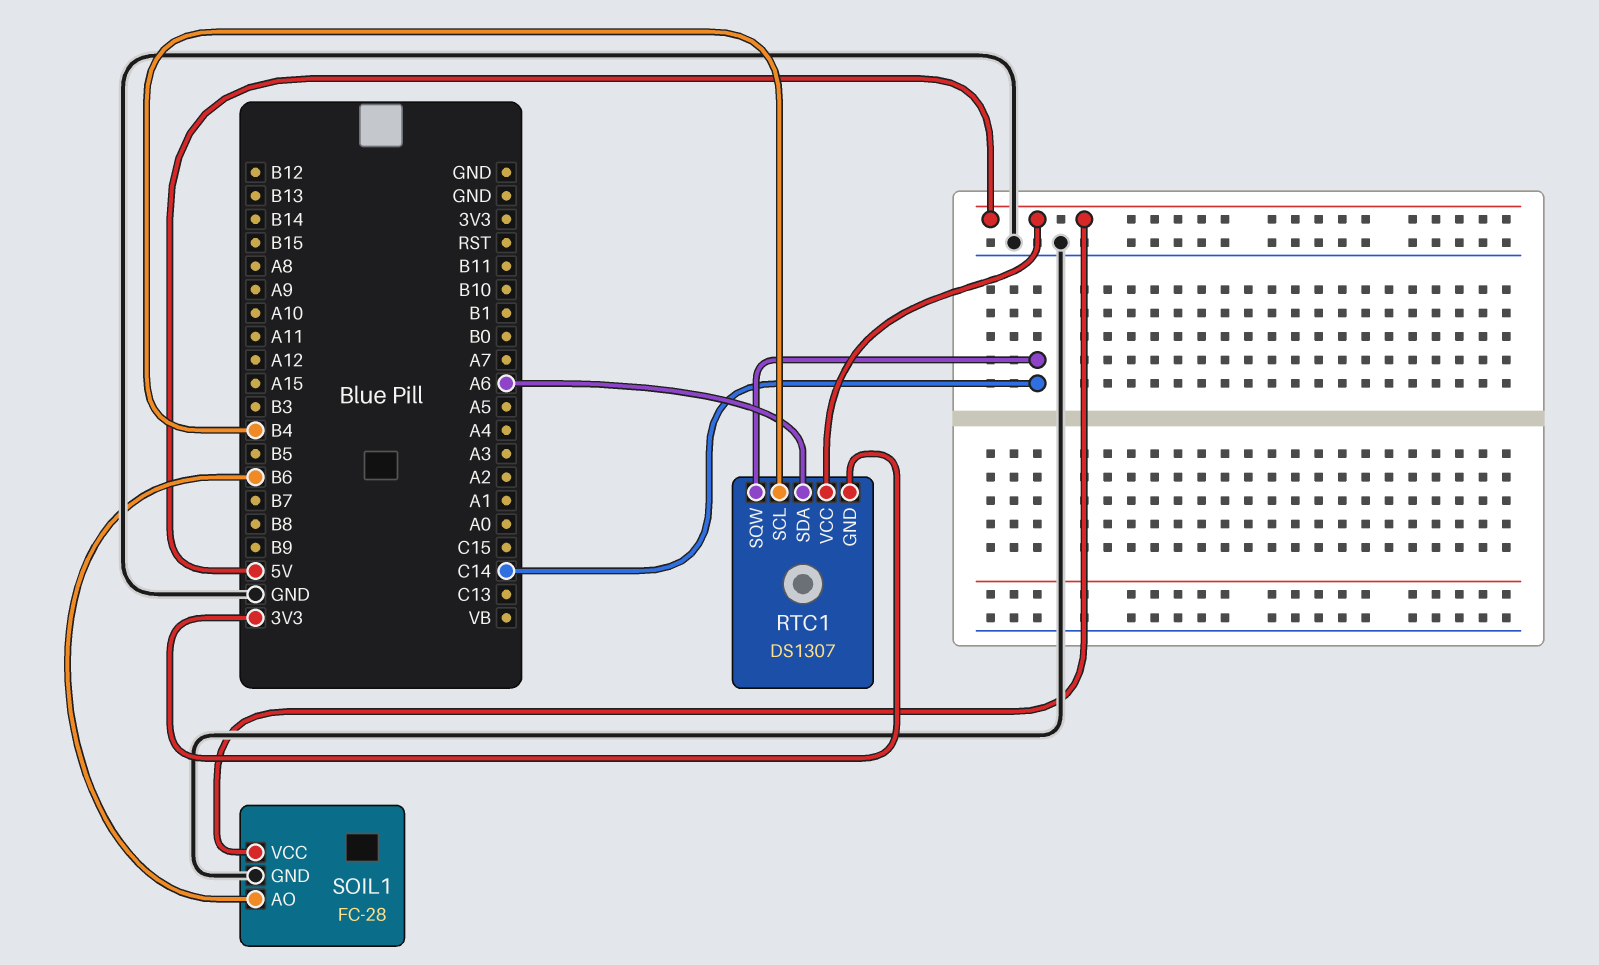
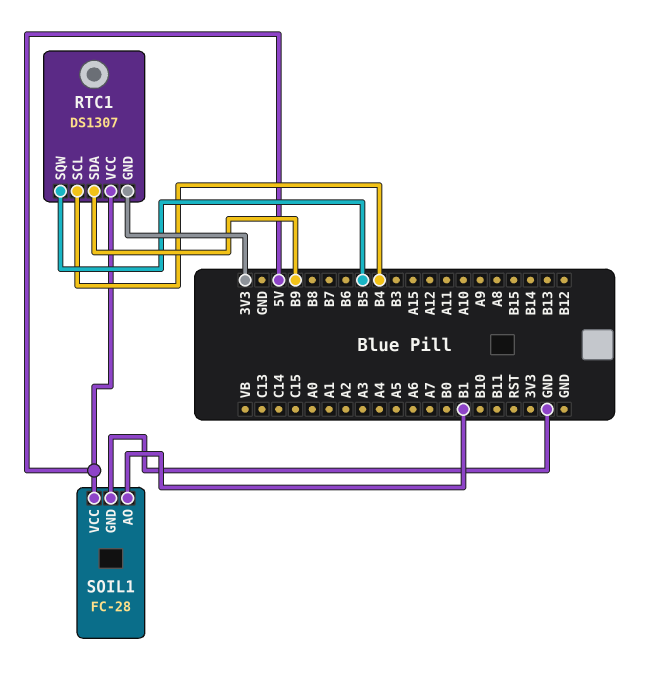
RTC1 pin SDA: A6 -> B9
RTC1 pin SQW: C14 -> B5
SOIL1 pin AO: B6 -> B1

